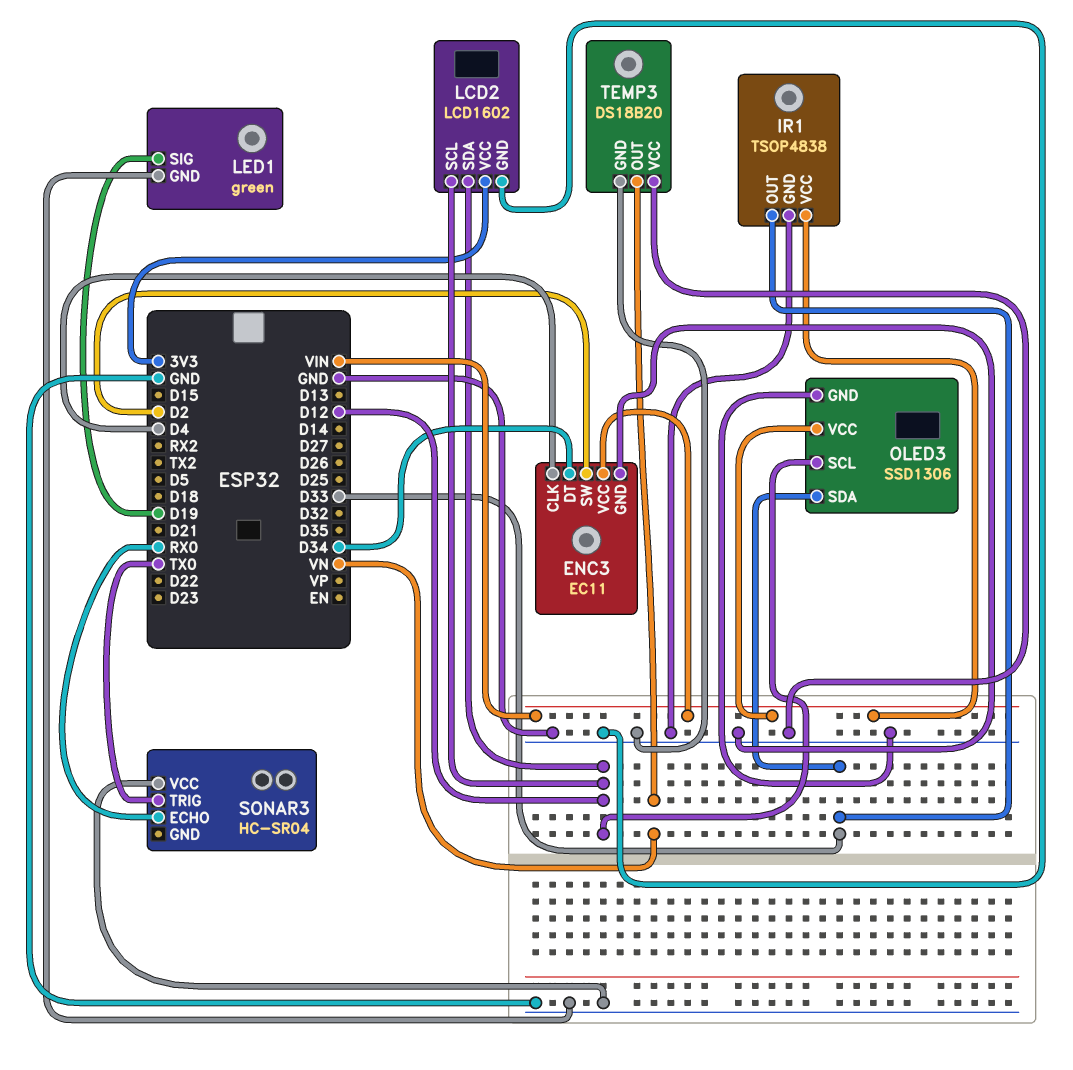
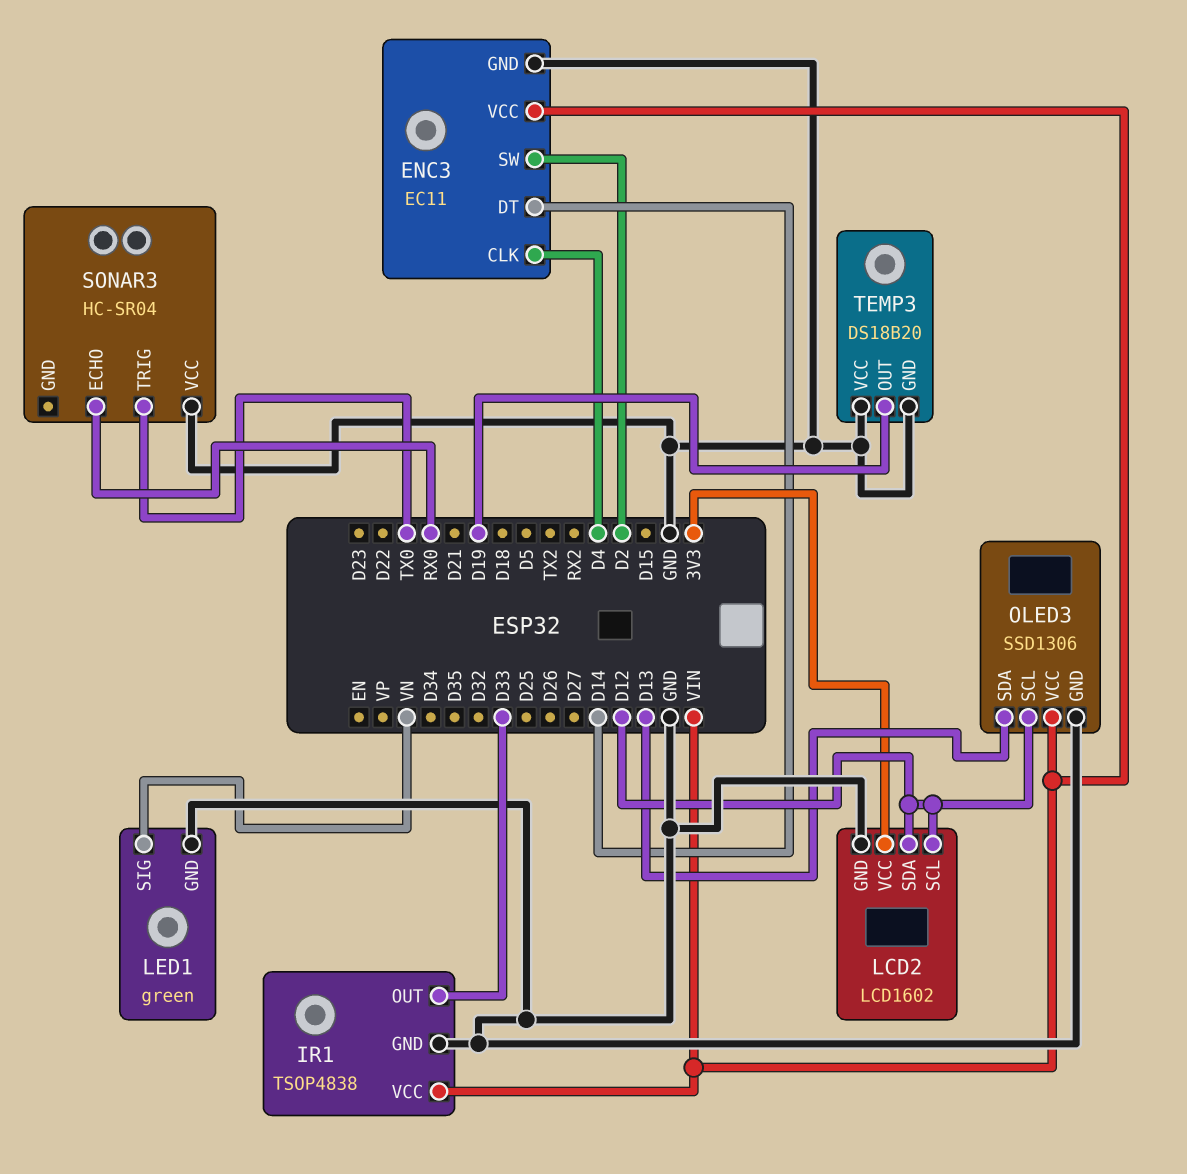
ENC3 pin DT: D34 -> D14
LED1 pin SIG: D19 -> VN
OLED3 pin SDA: D33 -> D13
TEMP3 pin OUT: VN -> D19

